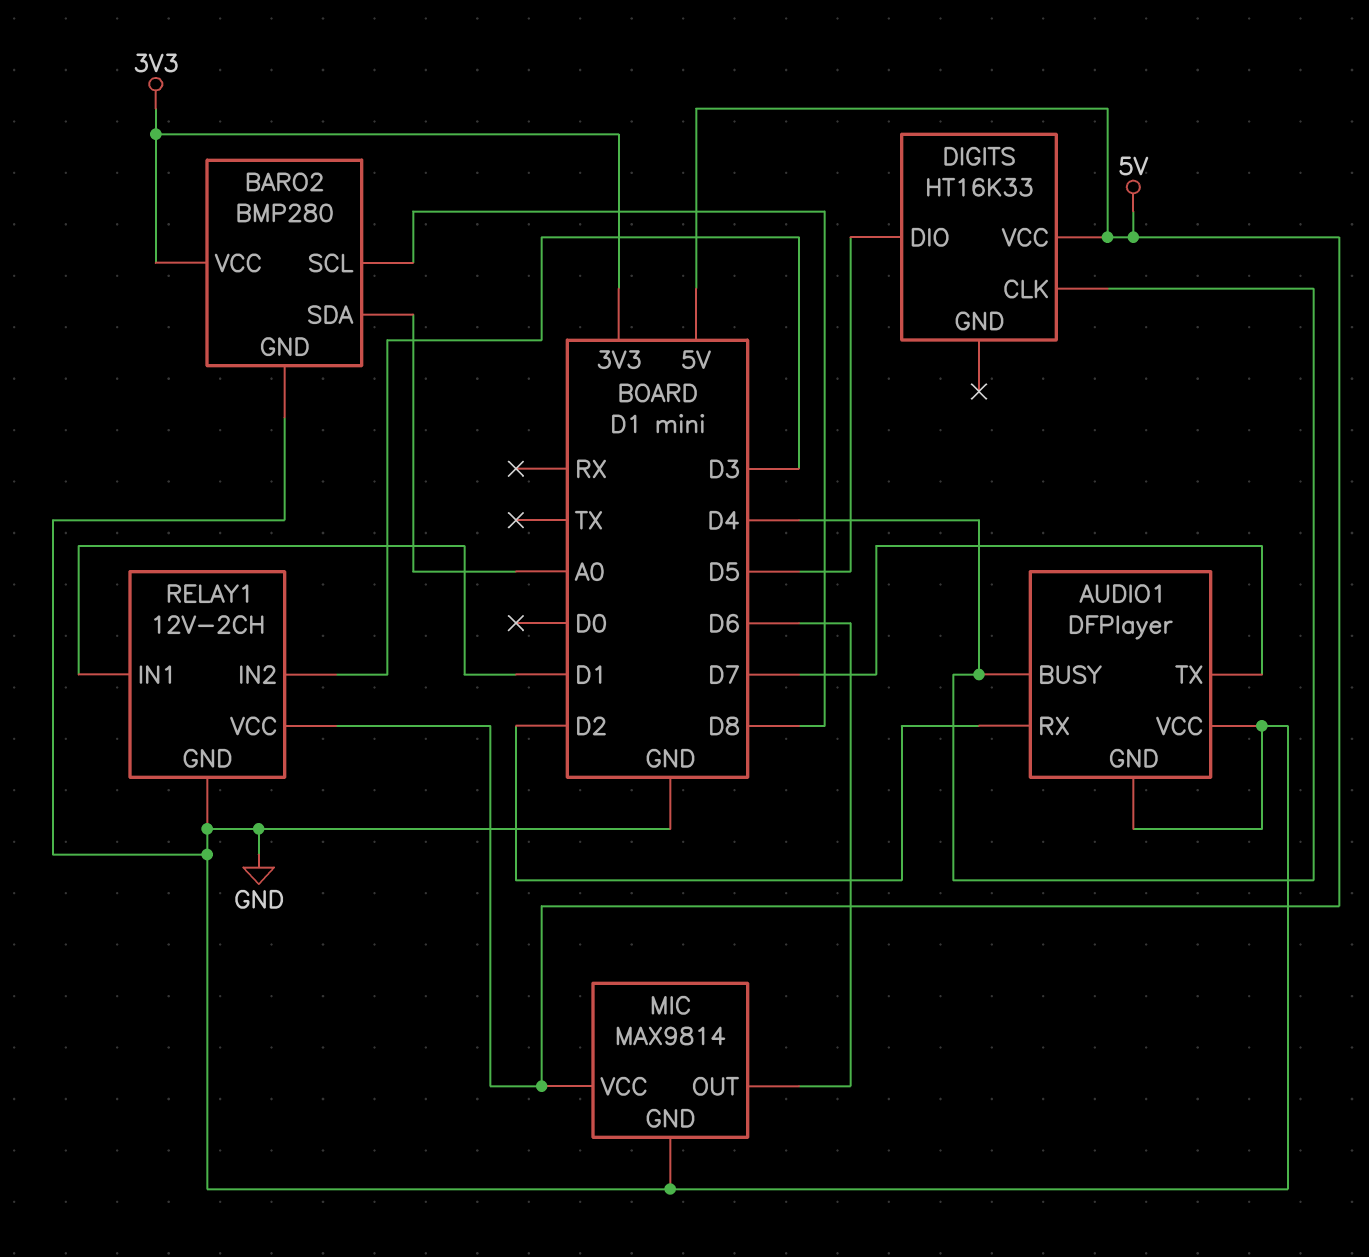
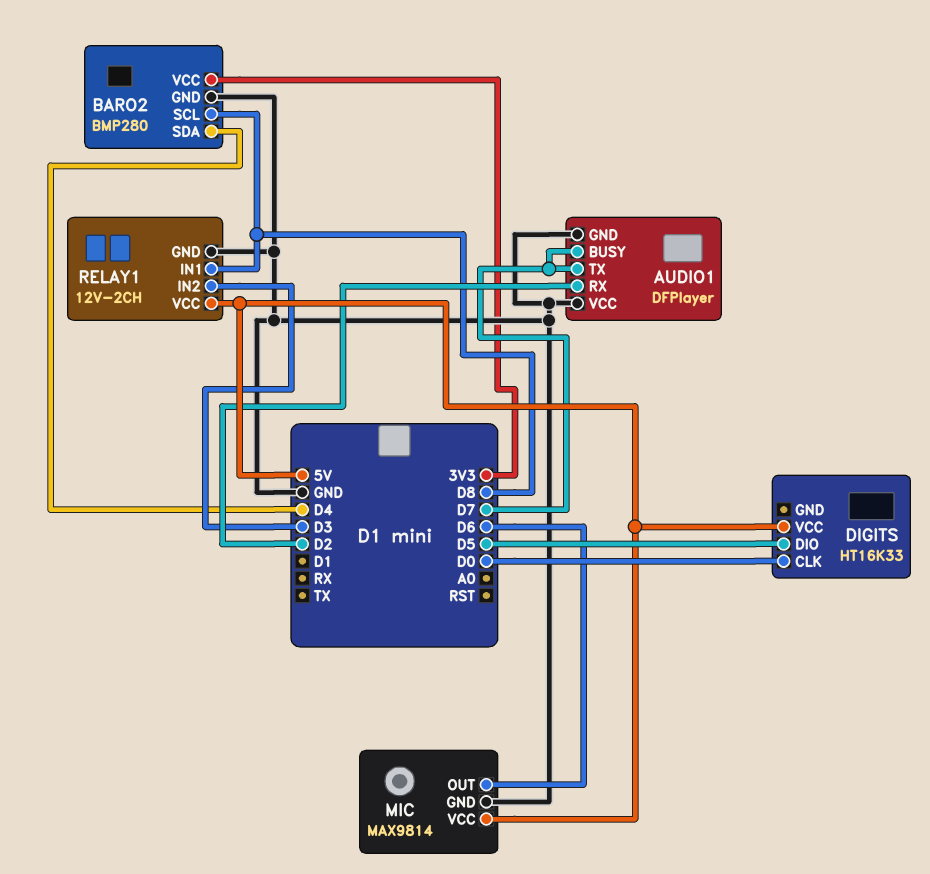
AUDIO1 pin BUSY: D4 -> D7
BARO2 pin SDA: A0 -> D4
DIGITS pin CLK: D4 -> D0
RELAY1 pin IN1: D1 -> D8

